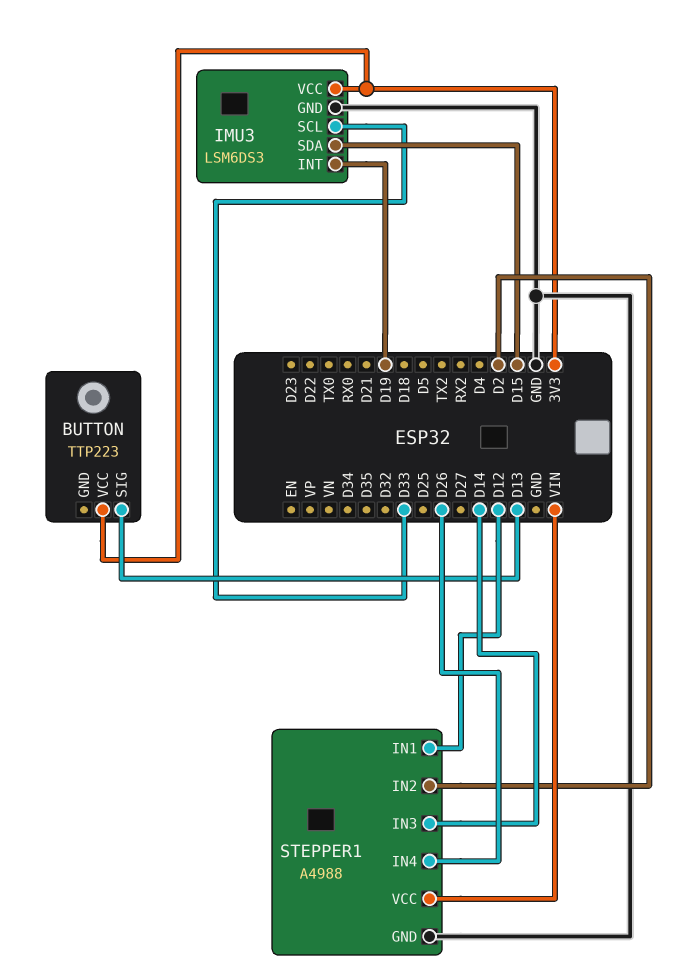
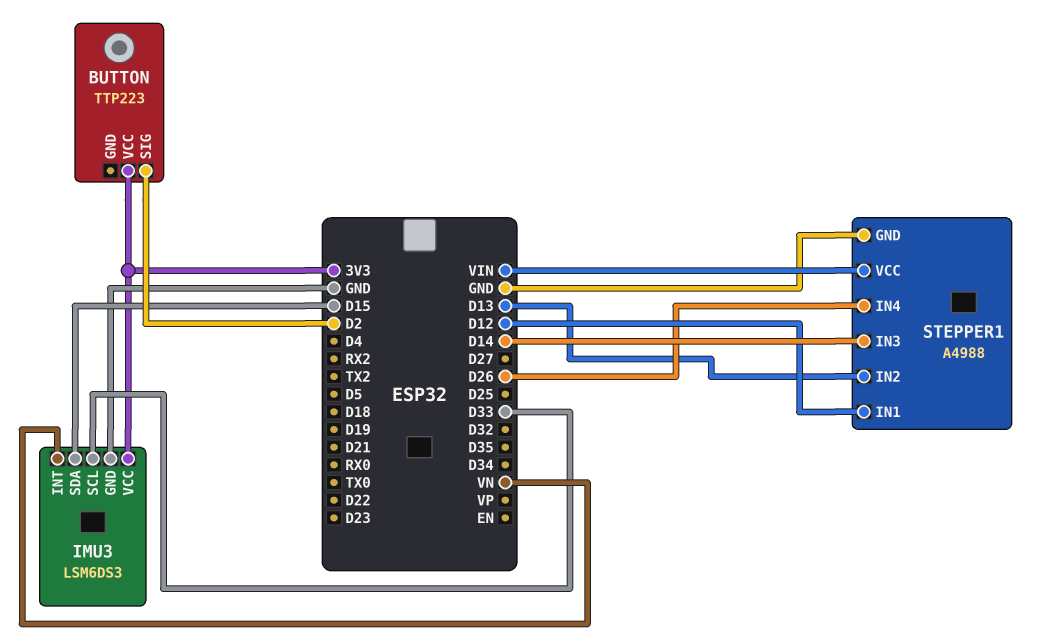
BUTTON pin SIG: D13 -> D2
IMU3 pin INT: D19 -> VN
STEPPER1 pin IN2: D2 -> D13

